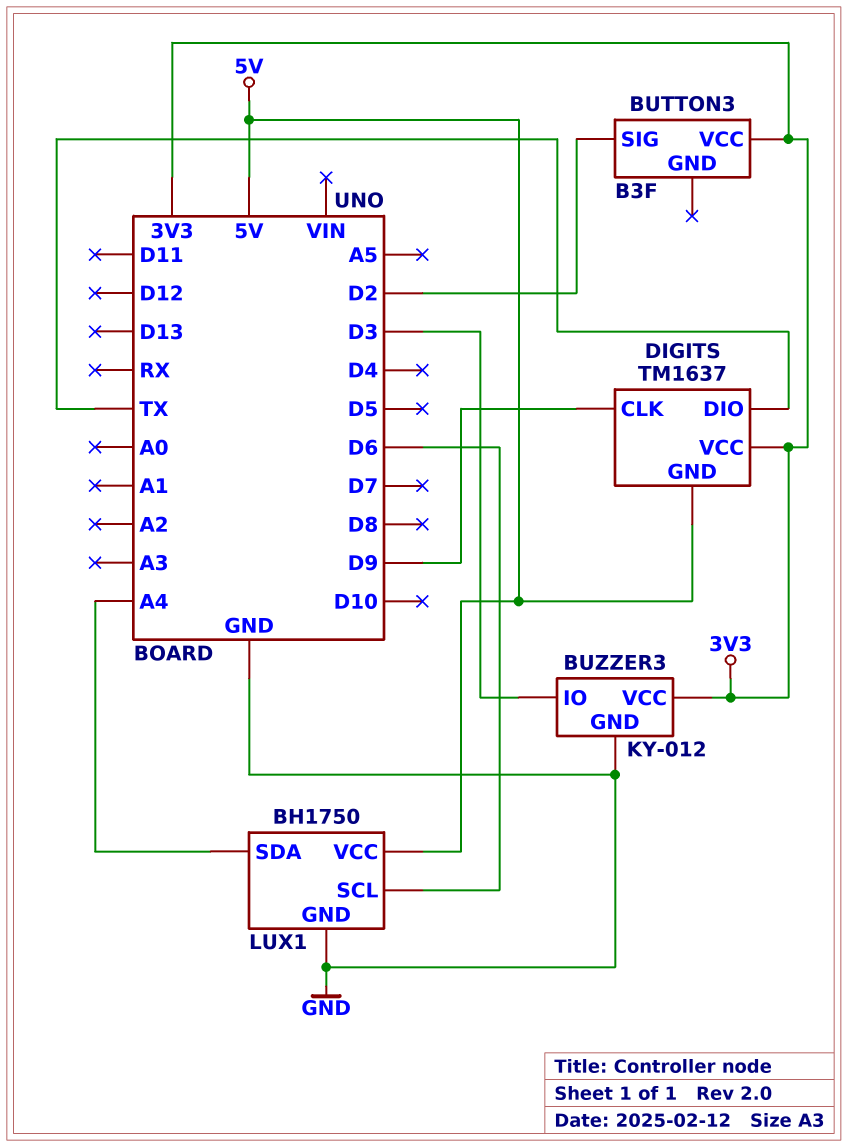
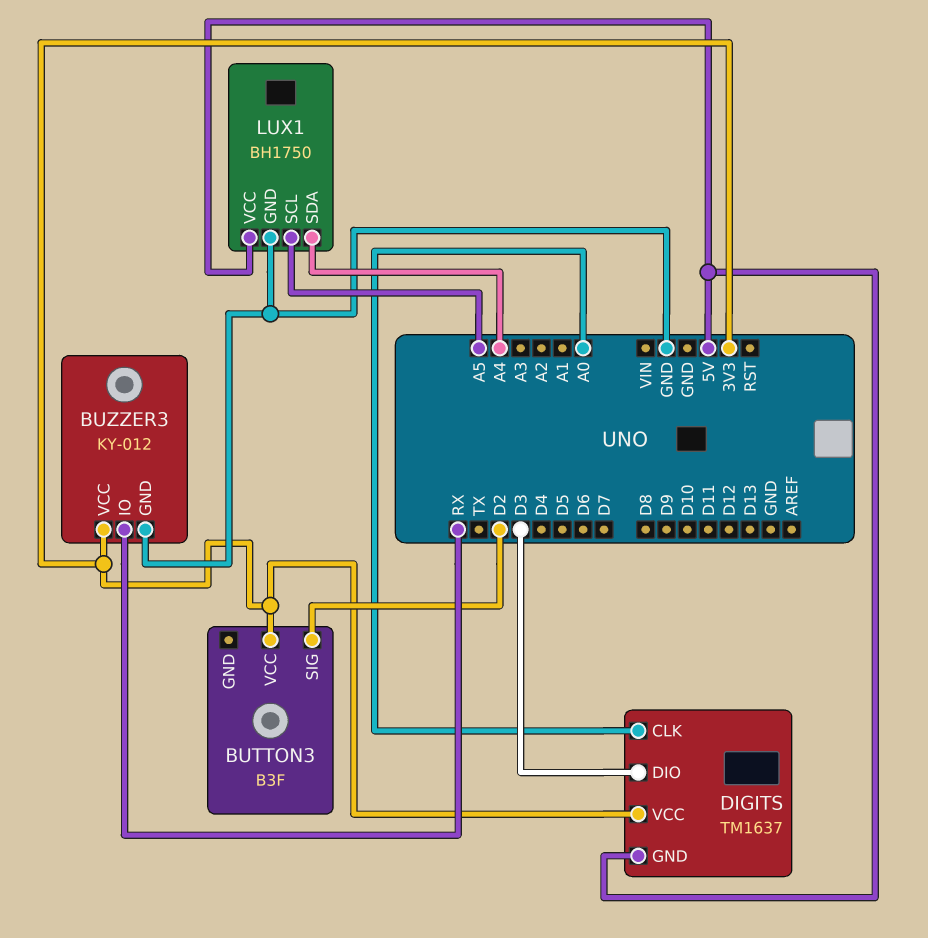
BUZZER3 pin IO: D3 -> RX
DIGITS pin CLK: D9 -> A0
DIGITS pin DIO: TX -> D3
LUX1 pin SCL: D6 -> A5

